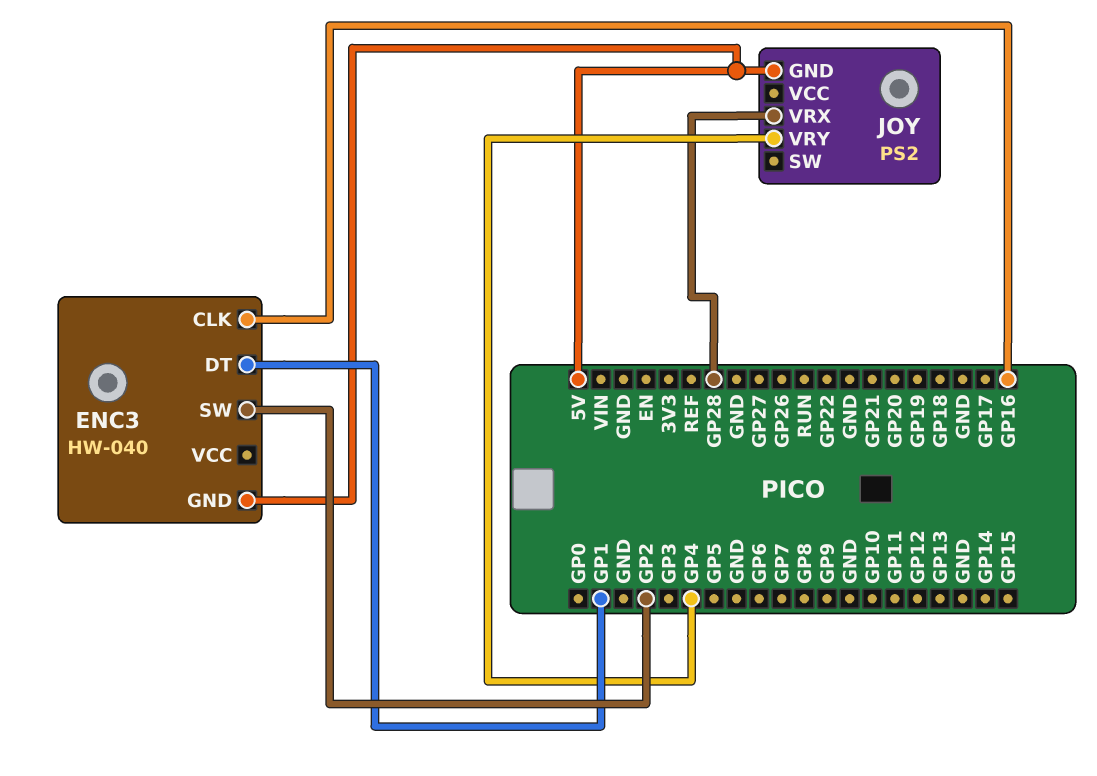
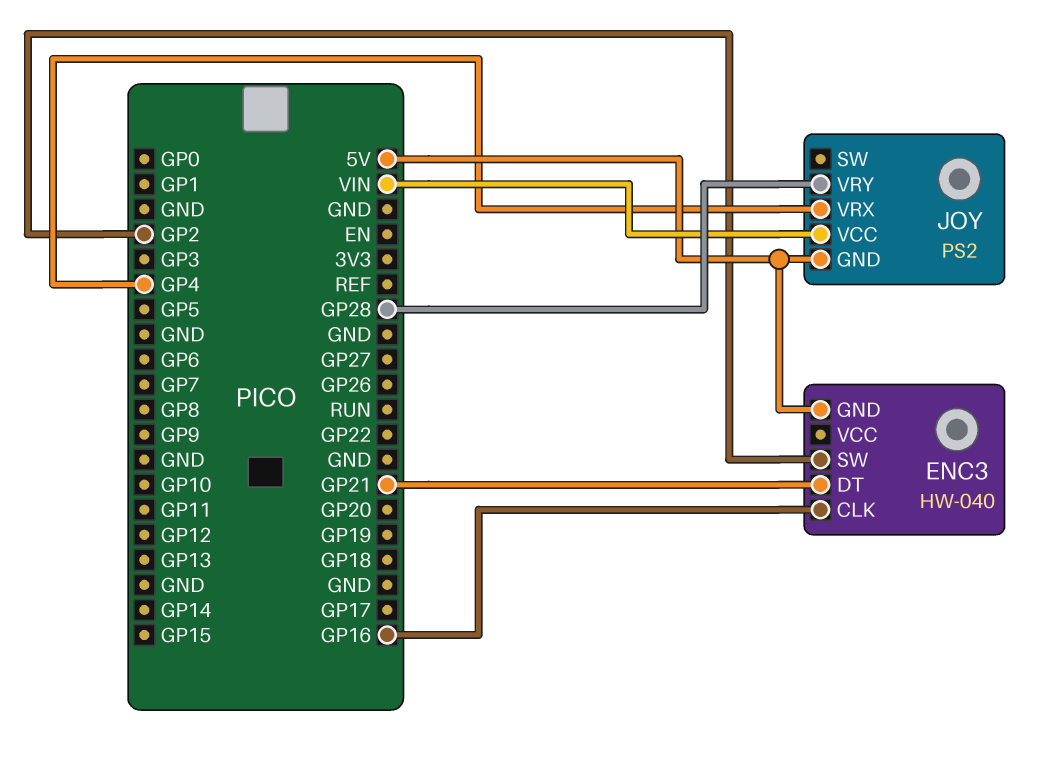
ENC3 pin DT: GP1 -> GP21
JOY pin VCC: none -> VIN
JOY pin VRX: GP28 -> GP4
JOY pin VRY: GP4 -> GP28

